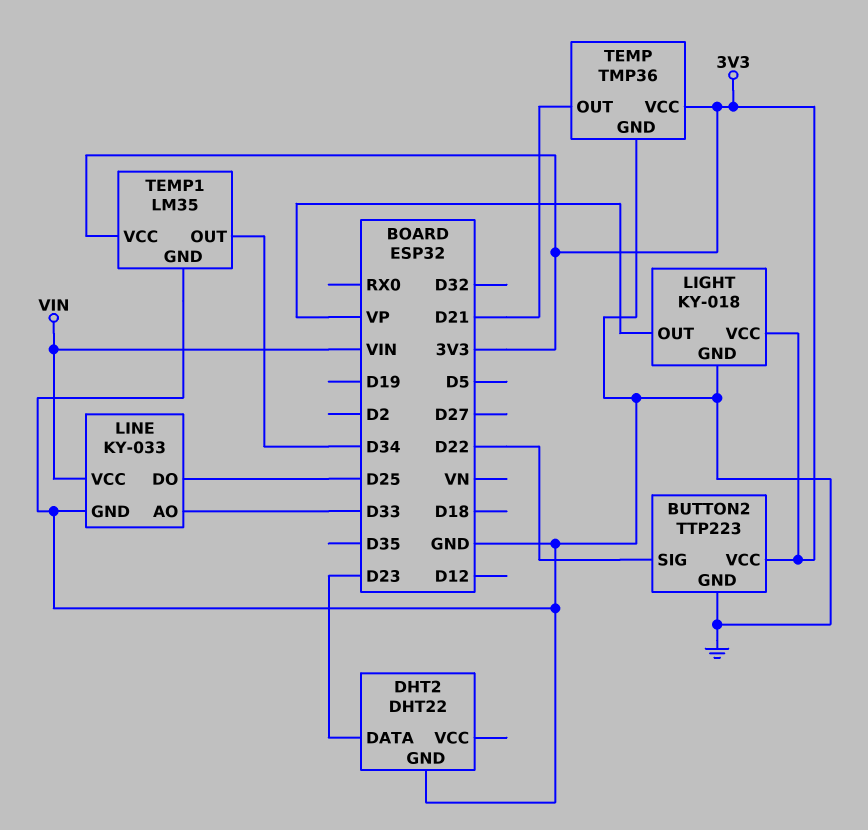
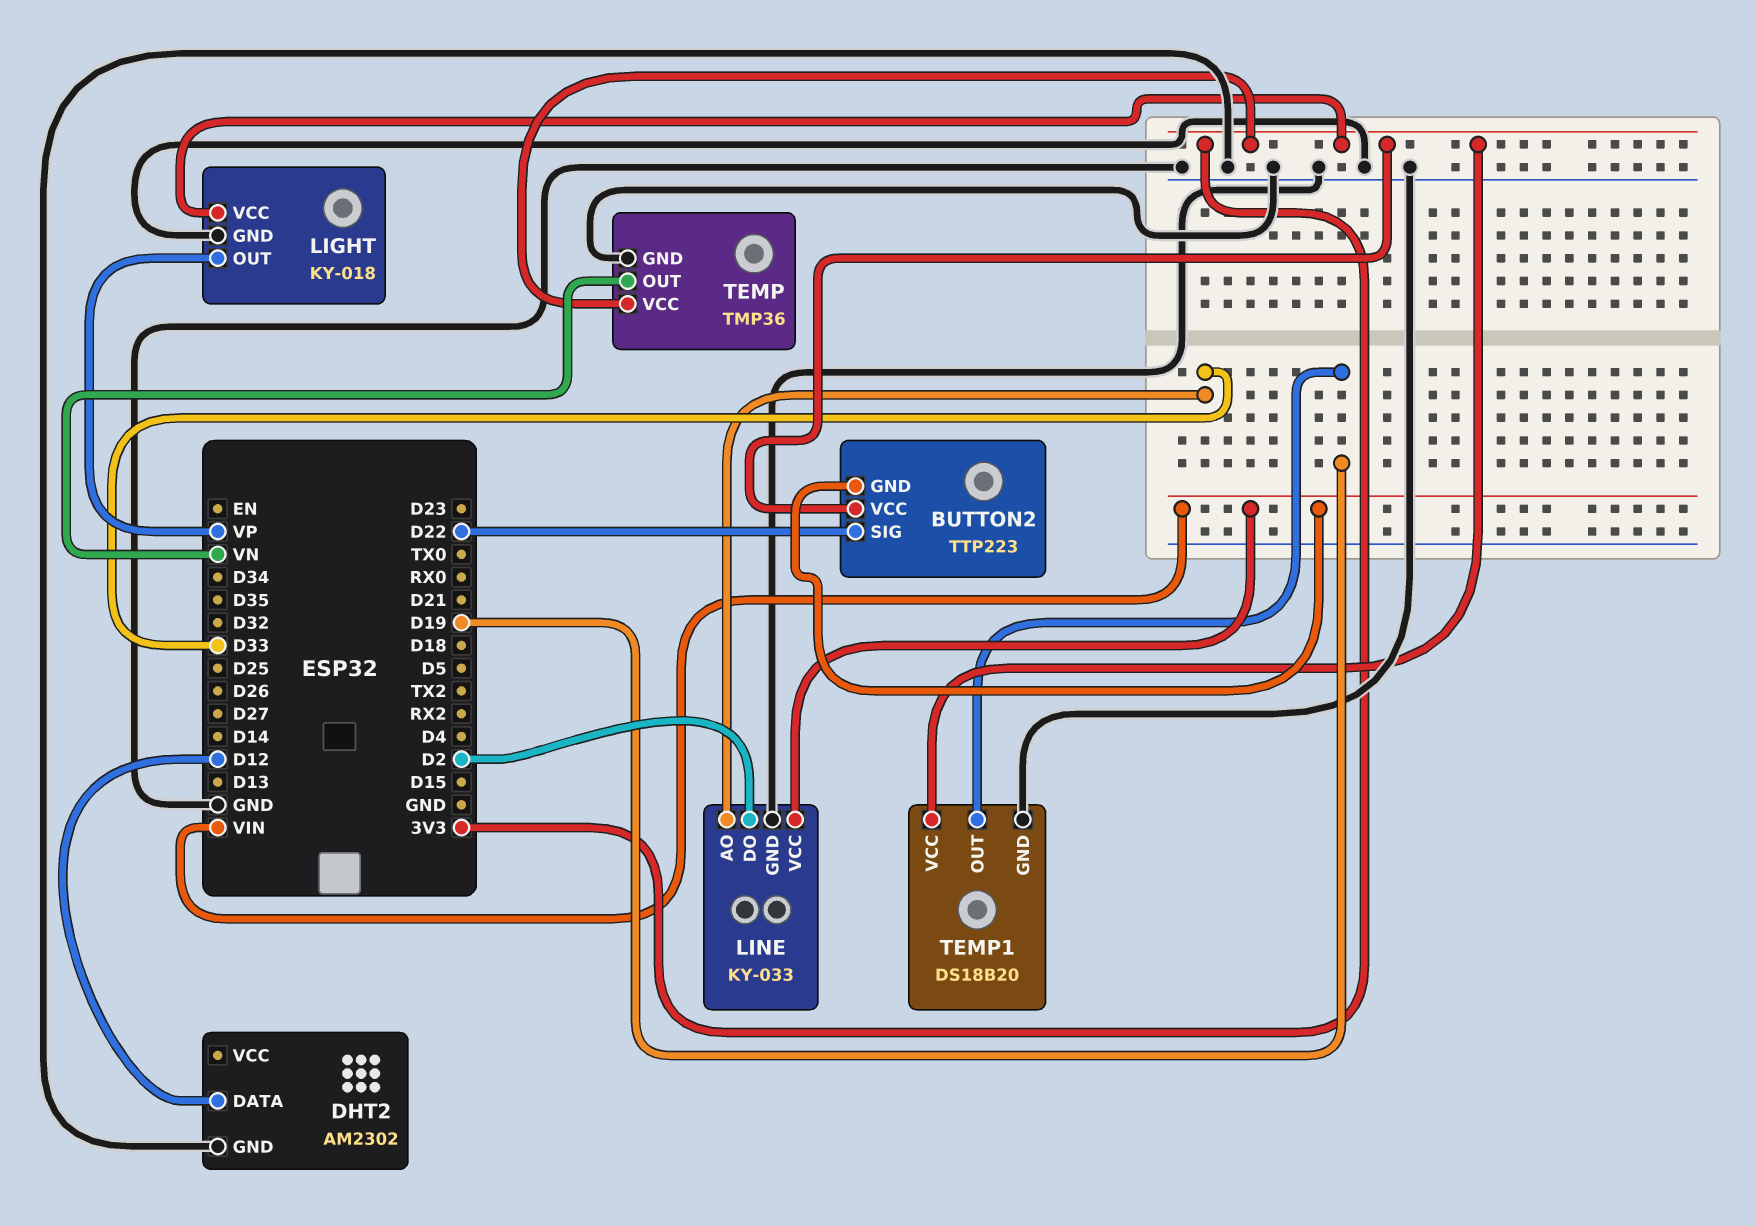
BUTTON2 pin GND: GND -> VIN
DHT2: DHT22 -> AM2302
DHT2 pin DATA: D23 -> D12
LINE pin DO: D25 -> D2
TEMP pin OUT: D21 -> VN
TEMP1: LM35 -> DS18B20
TEMP1 pin OUT: D34 -> D19

